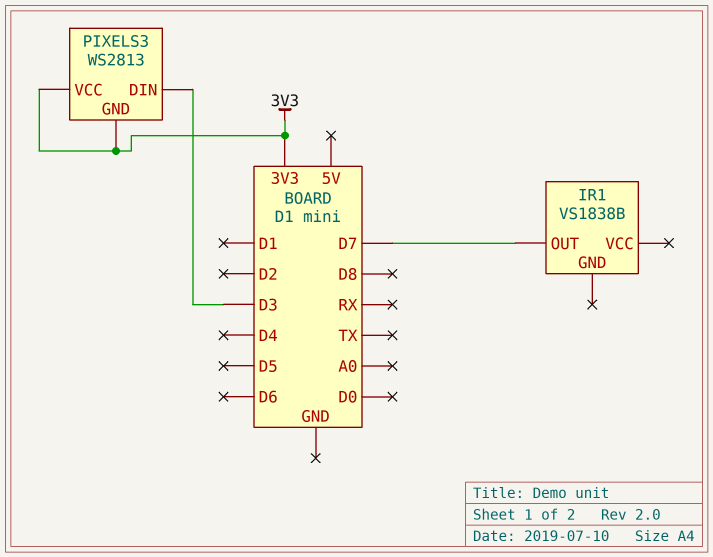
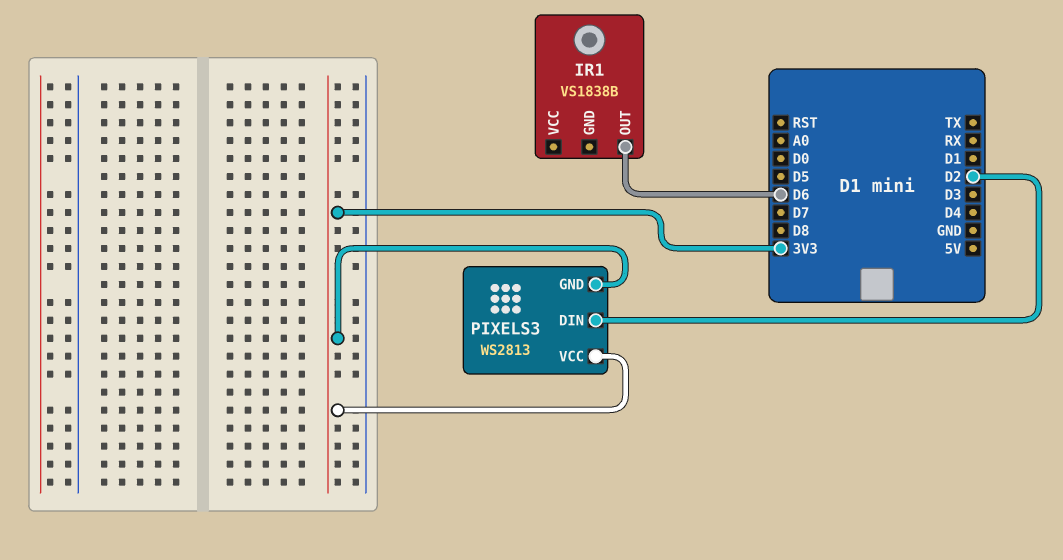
IR1 pin OUT: D7 -> D6
PIXELS3 pin DIN: D3 -> D2

